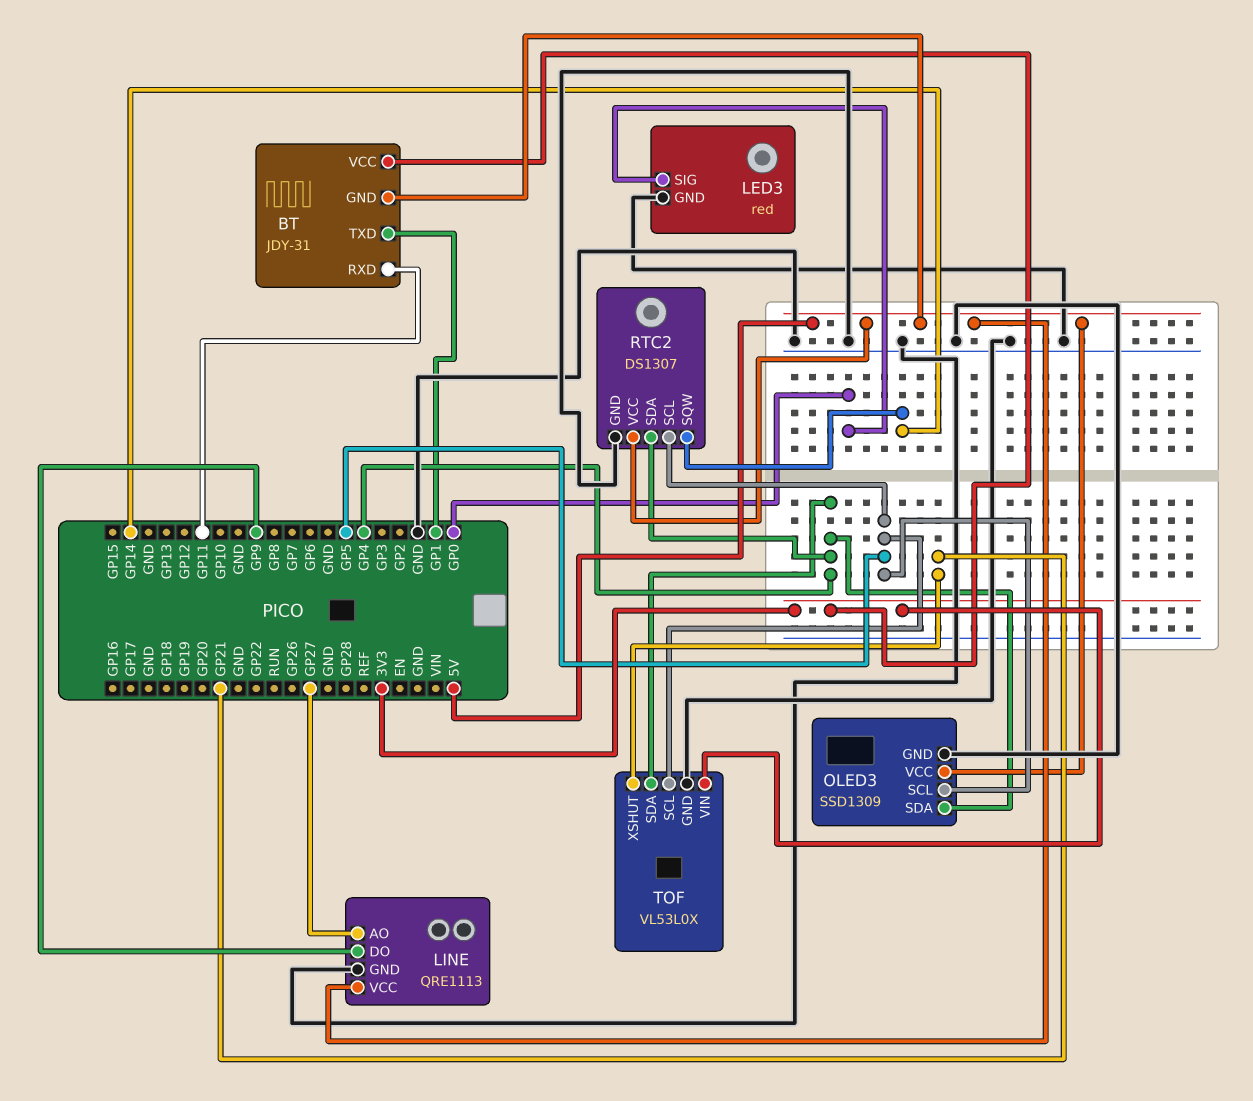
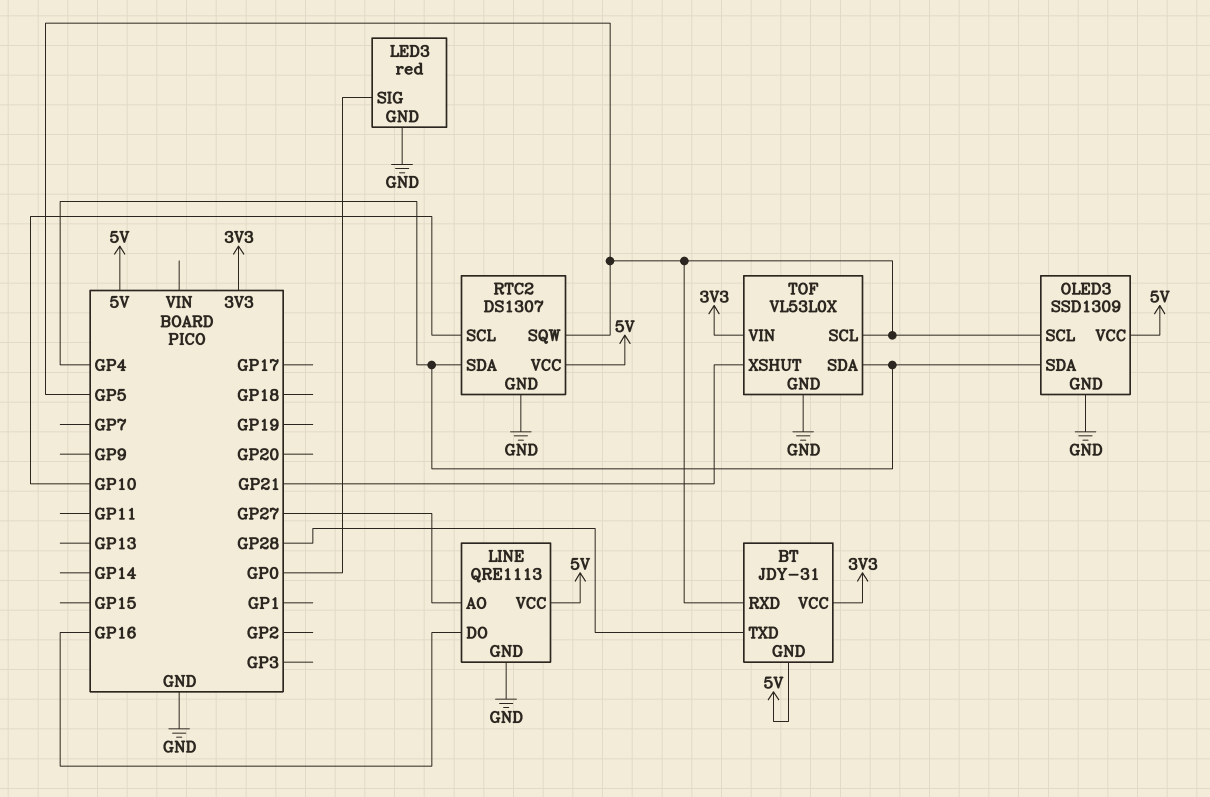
BT pin RXD: GP11 -> GP5
BT pin TXD: GP1 -> GP28
LINE pin DO: GP9 -> GP16
RTC2 pin SCL: GP5 -> GP10
RTC2 pin SQW: GP14 -> GP5

